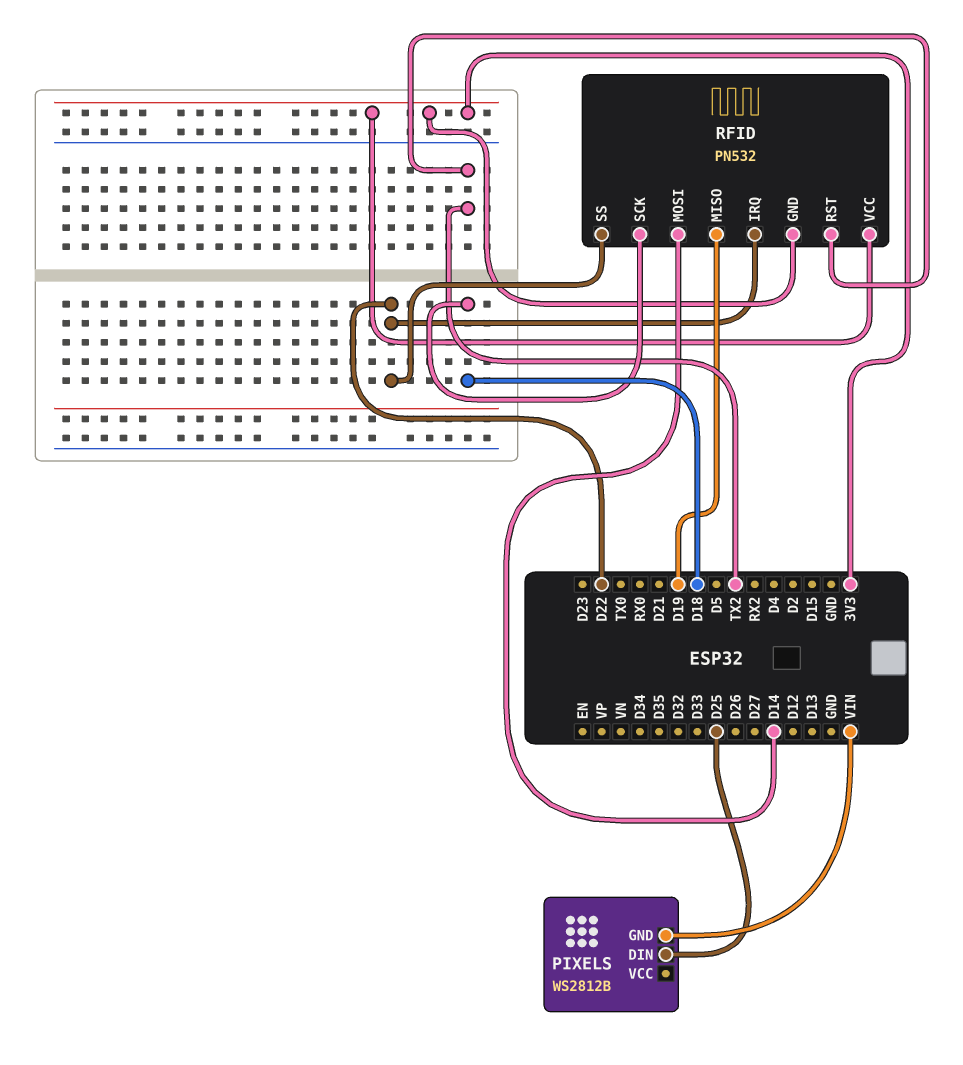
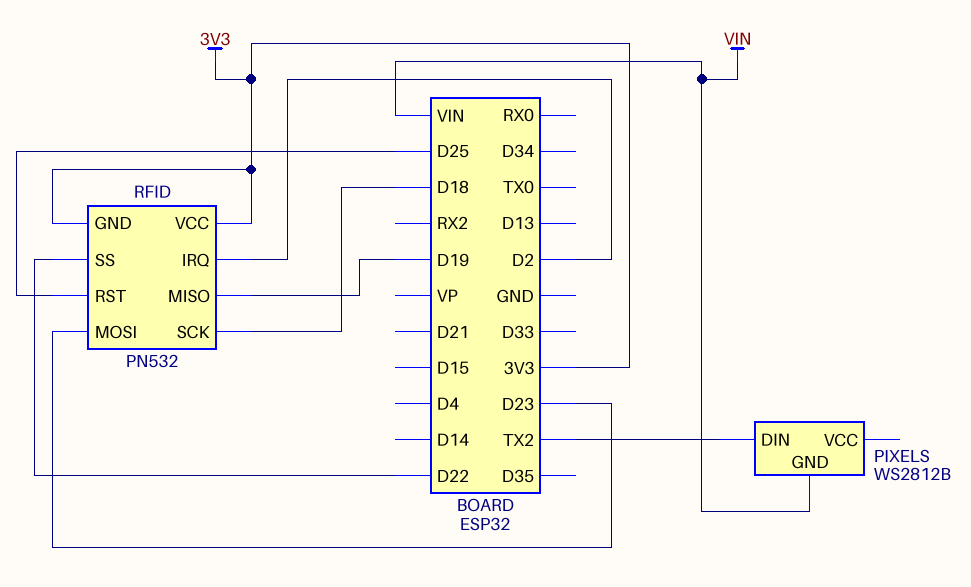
PIXELS pin DIN: D25 -> TX2
RFID pin IRQ: D22 -> D2
RFID pin MOSI: D14 -> D23
RFID pin RST: TX2 -> D25

